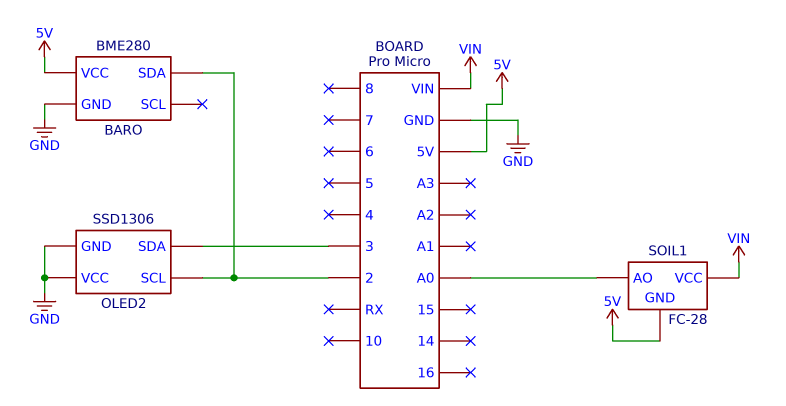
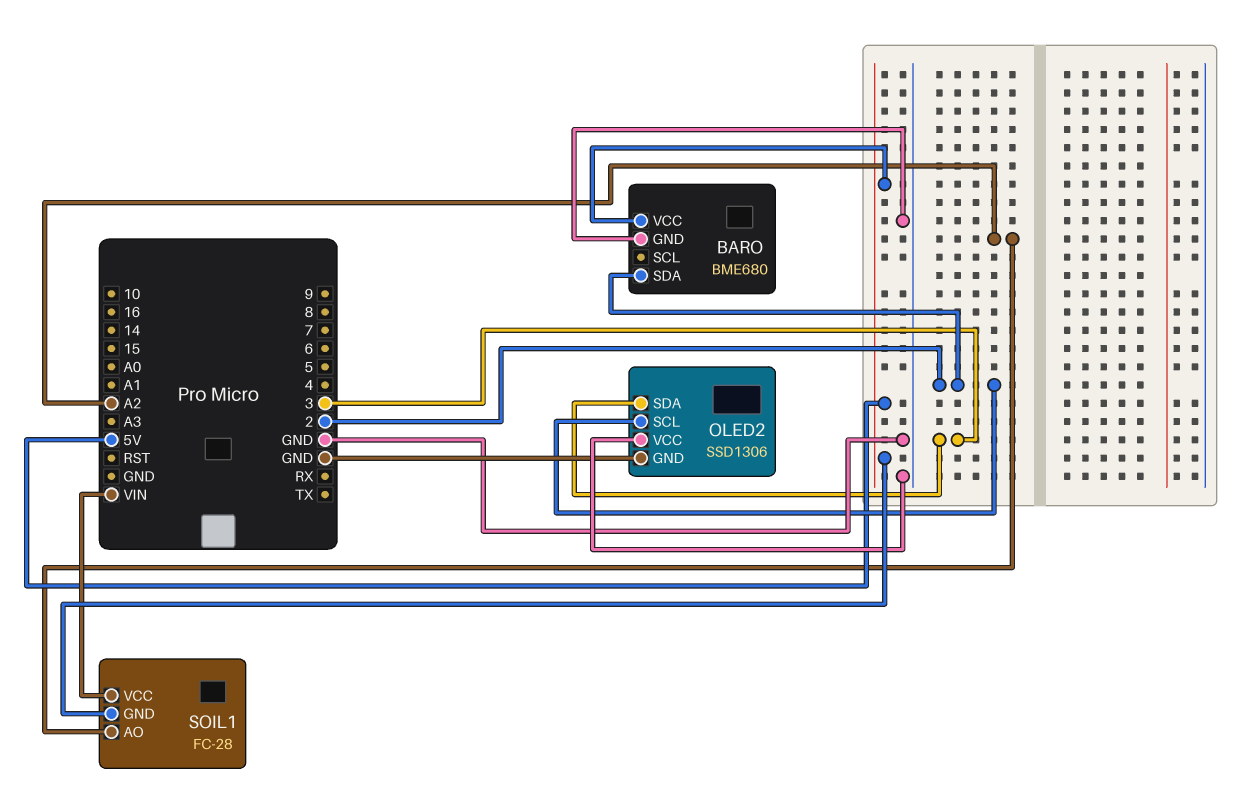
BARO: BME280 -> BME680
SOIL1 pin AO: A0 -> A2

